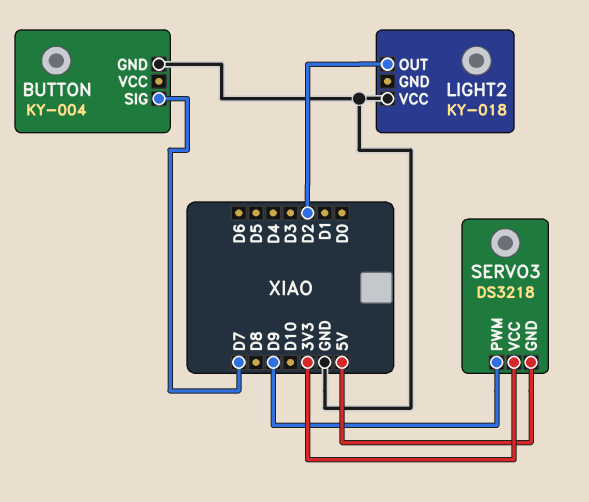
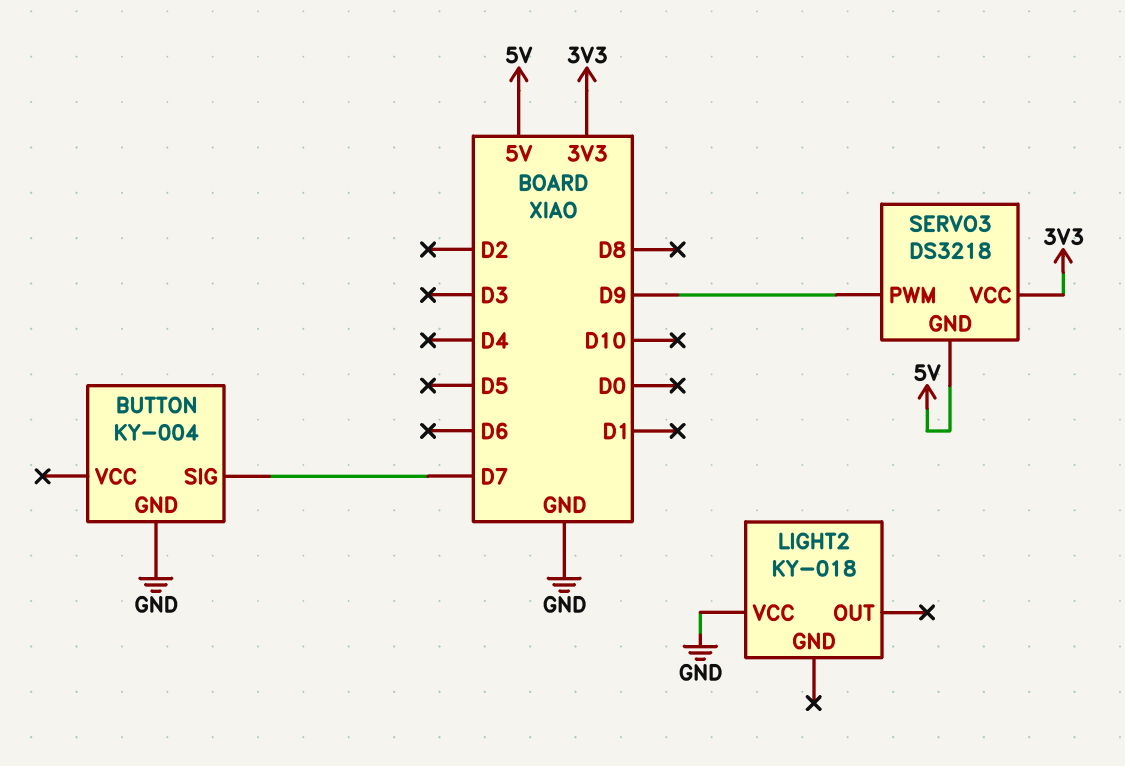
LIGHT2 pin OUT: D2 -> none

